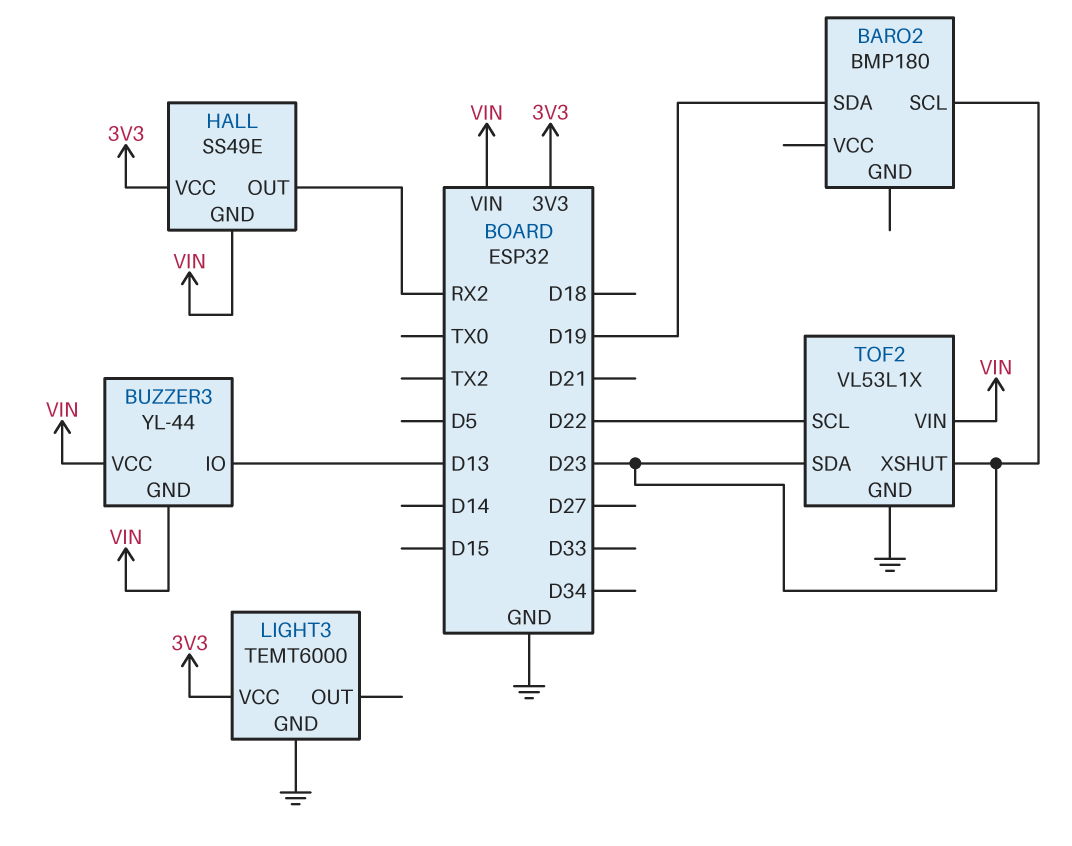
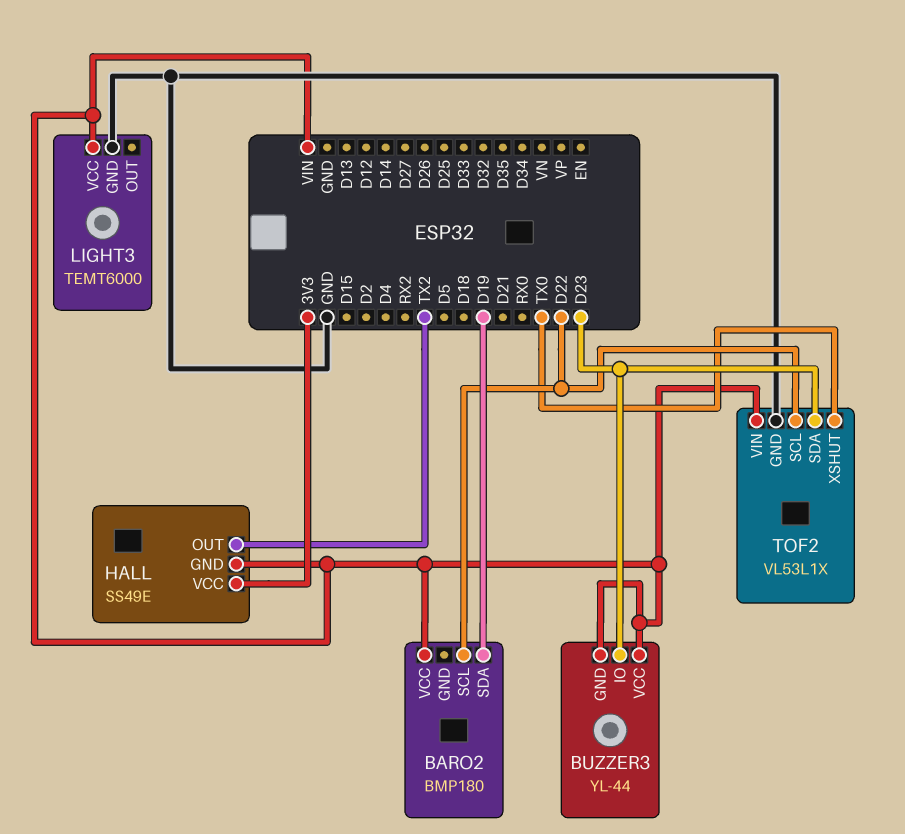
BARO2 pin SCL: D23 -> D22
BARO2 pin VCC: none -> VIN
BUZZER3 pin IO: D13 -> D23
HALL pin OUT: RX2 -> TX2
LIGHT3 pin VCC: 3V3 -> VIN
TOF2 pin XSHUT: D23 -> TX0

